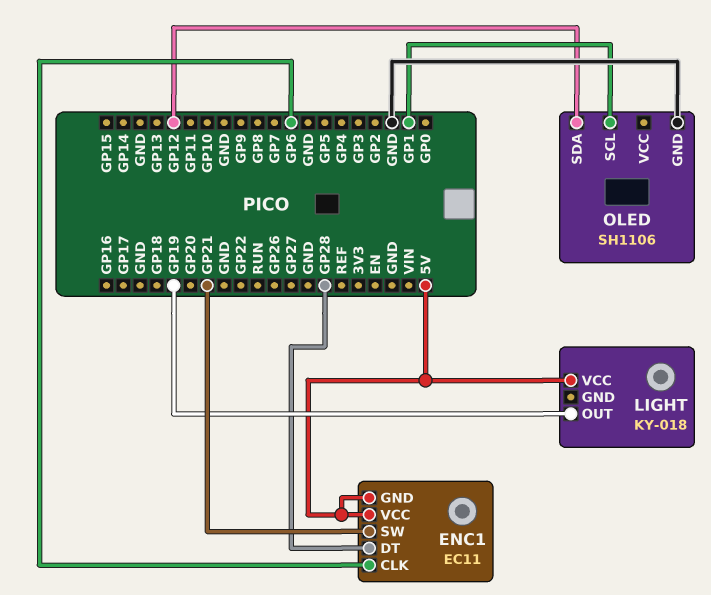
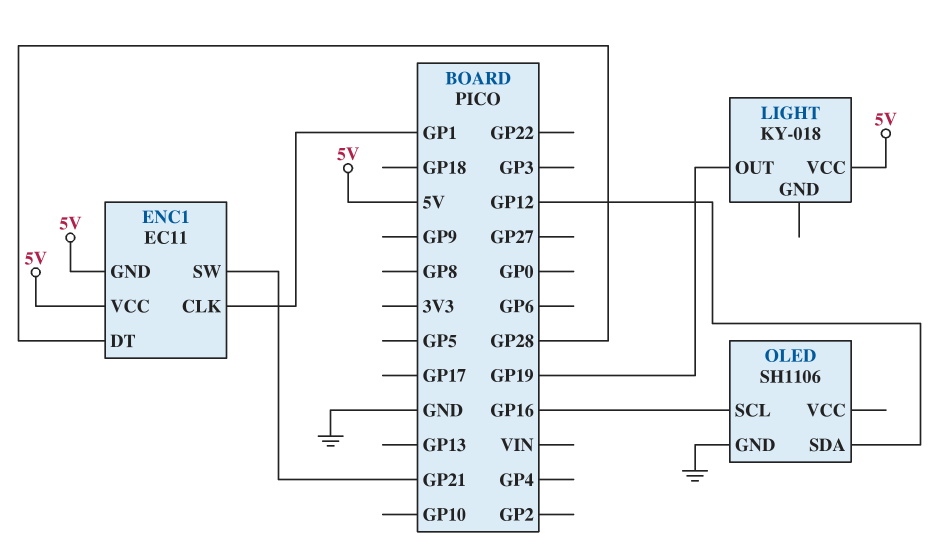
ENC1 pin CLK: GP6 -> GP1
OLED pin SCL: GP1 -> GP16

